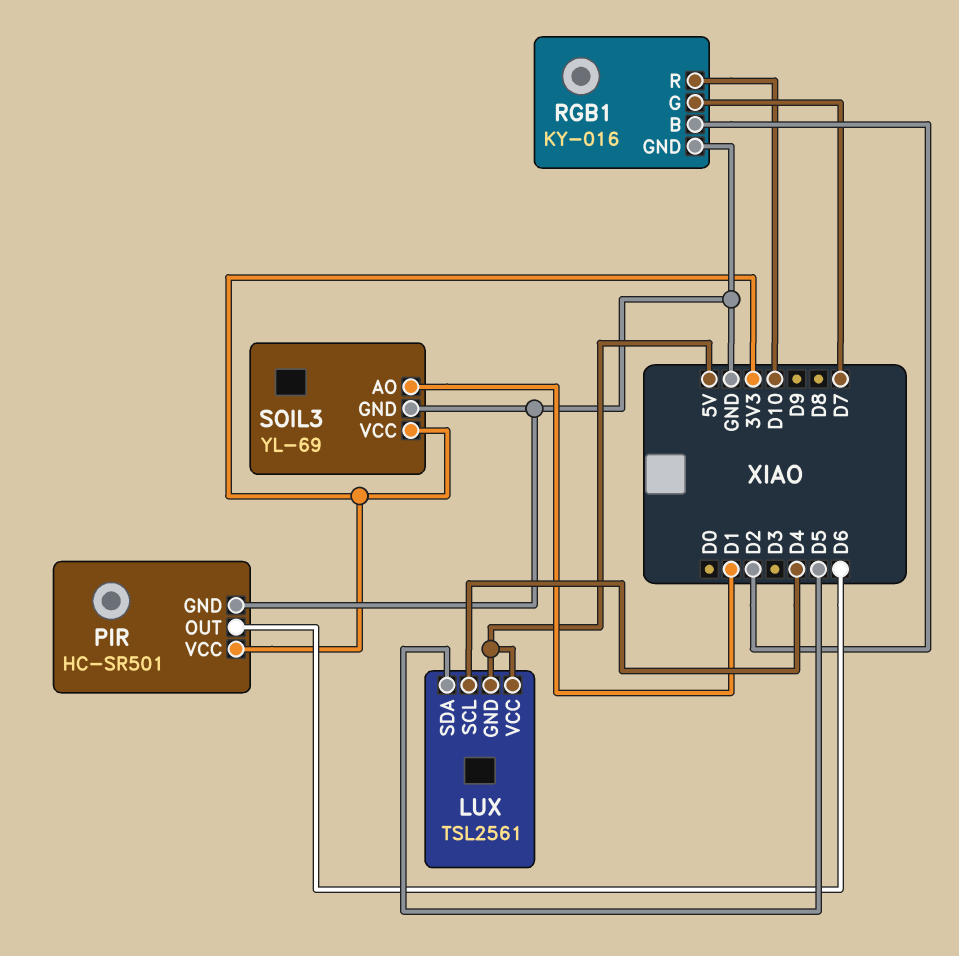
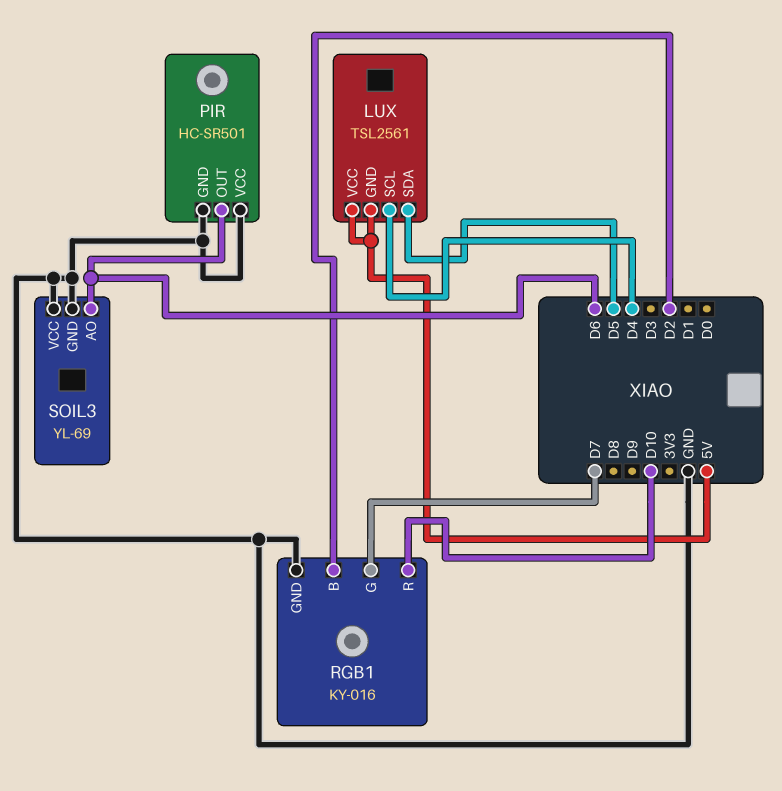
PIR pin VCC: 3V3 -> GND
SOIL3 pin AO: D1 -> D6
SOIL3 pin VCC: 3V3 -> GND

